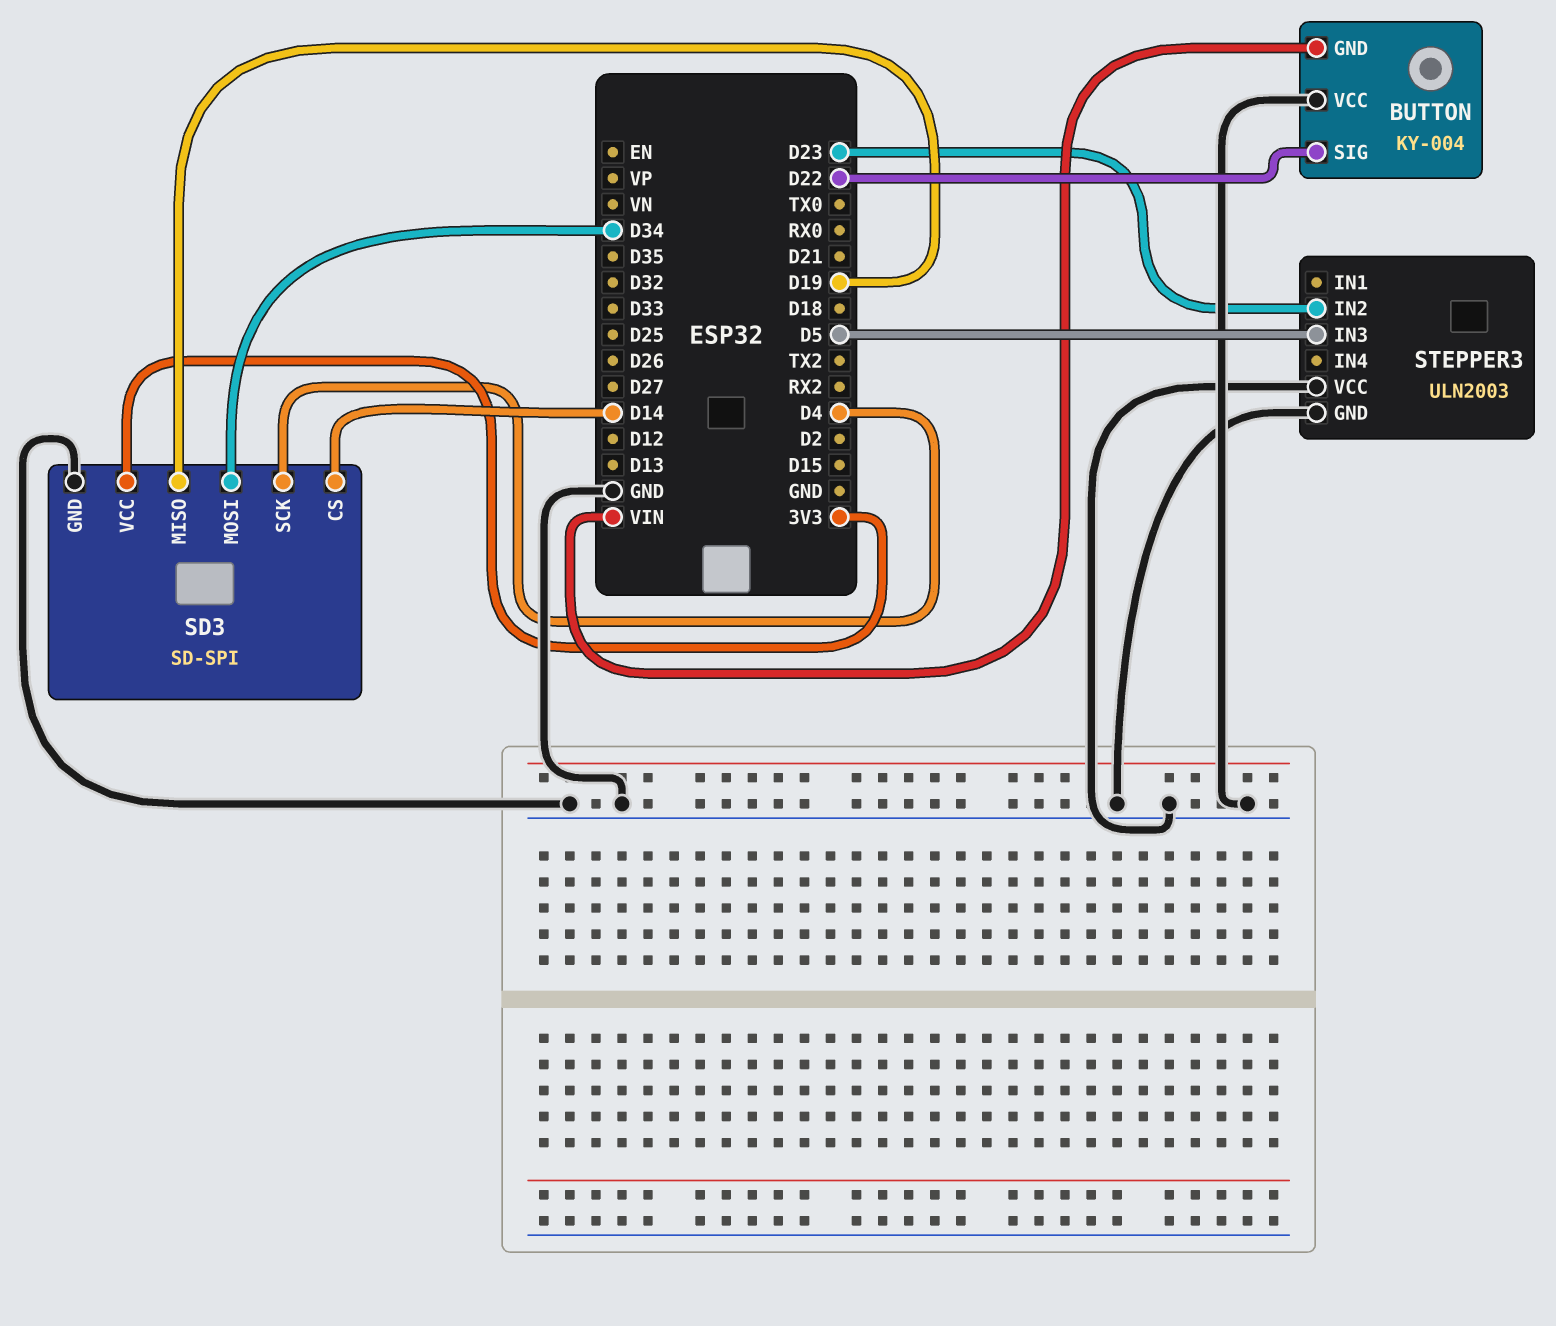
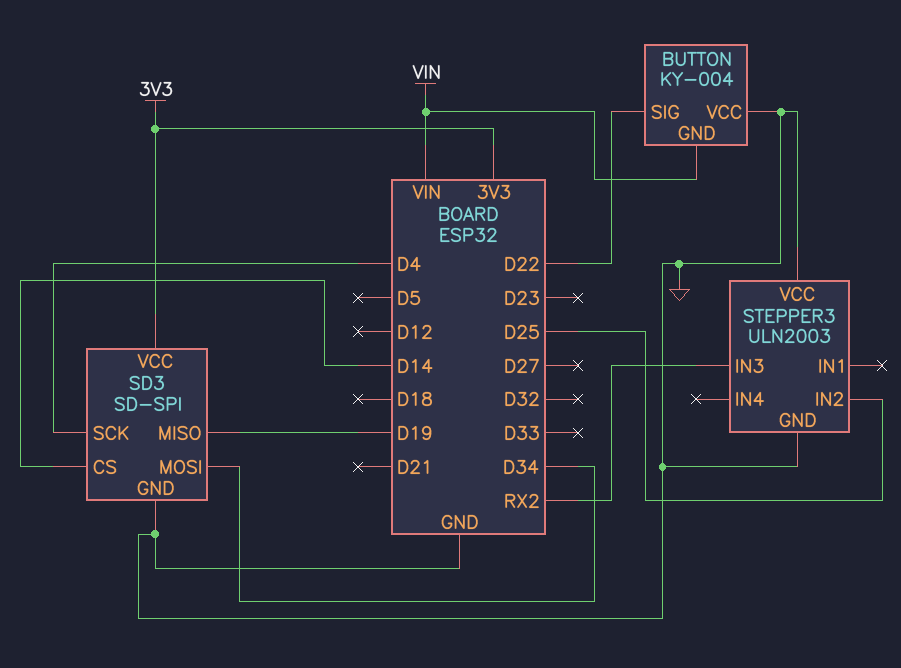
STEPPER3 pin IN2: D23 -> D25
STEPPER3 pin IN3: D5 -> RX2

